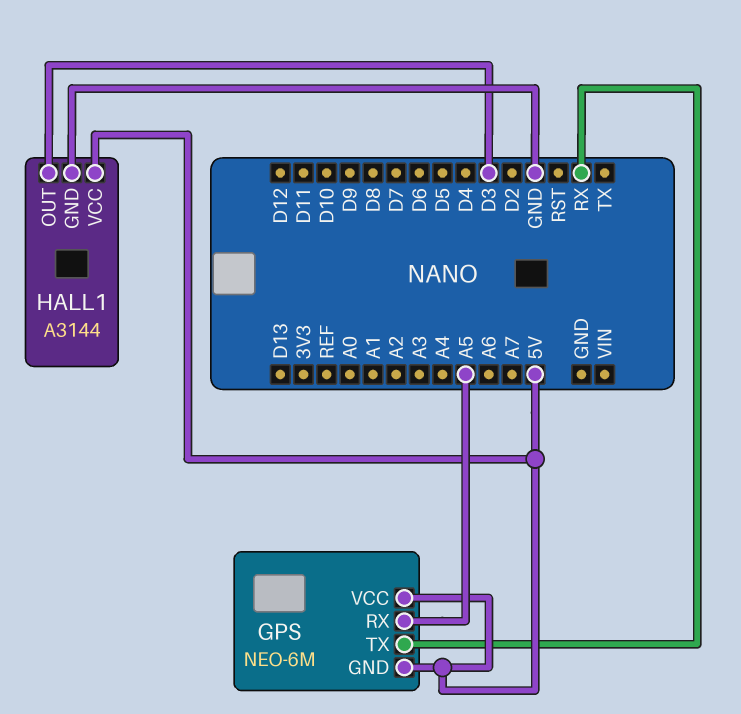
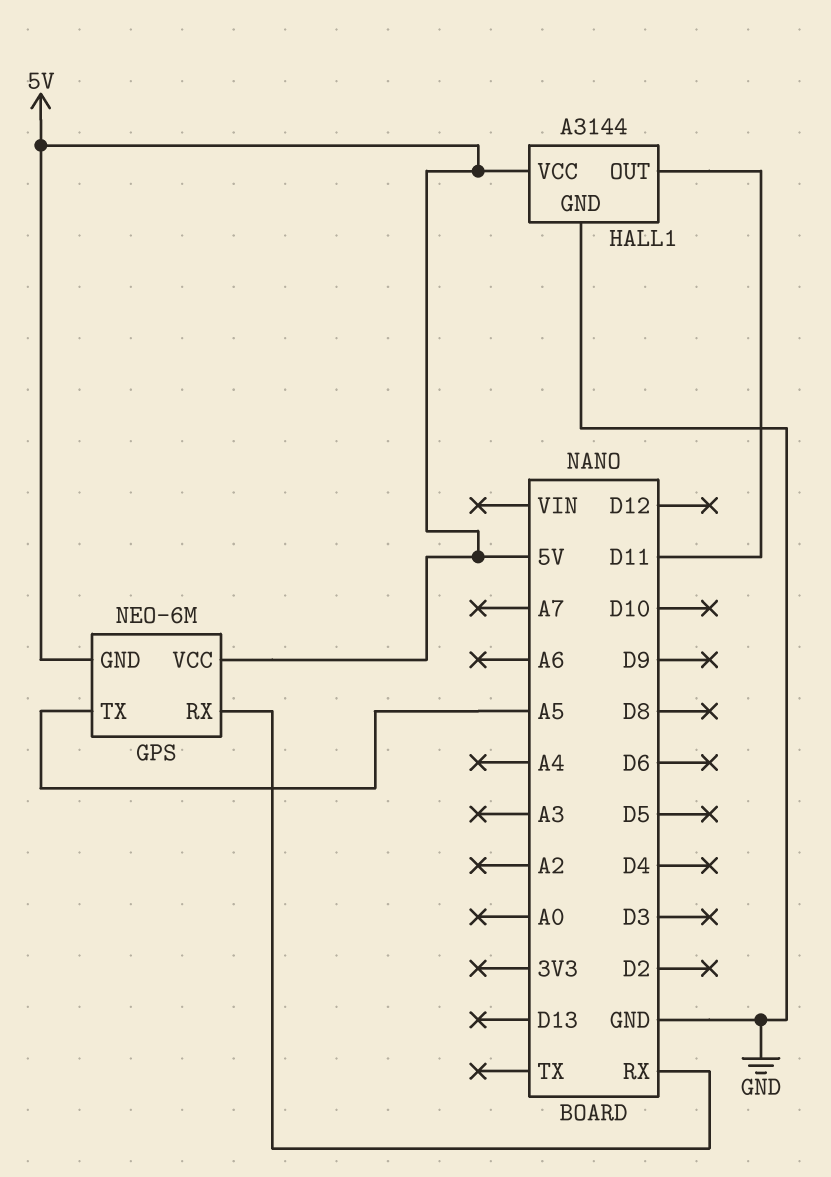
GPS pin RX: A5 -> RX
GPS pin TX: RX -> A5
HALL1 pin OUT: D3 -> D11

